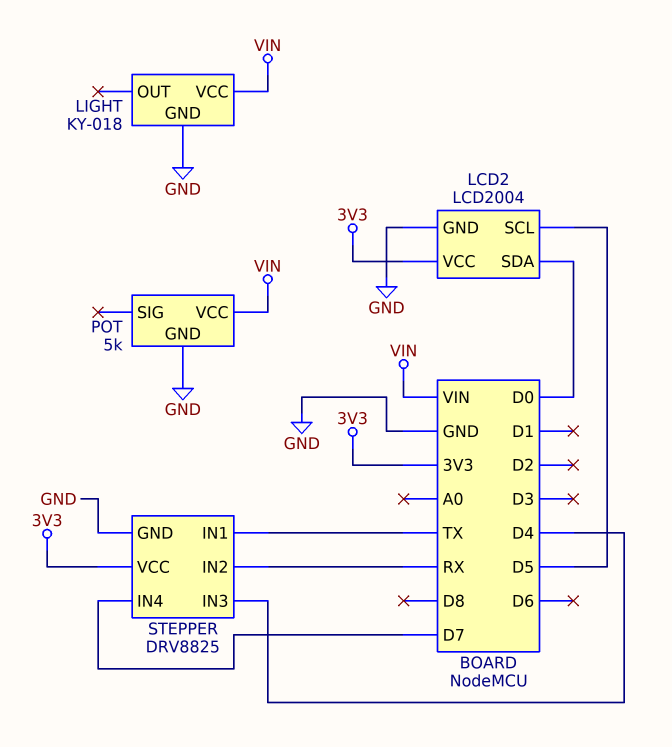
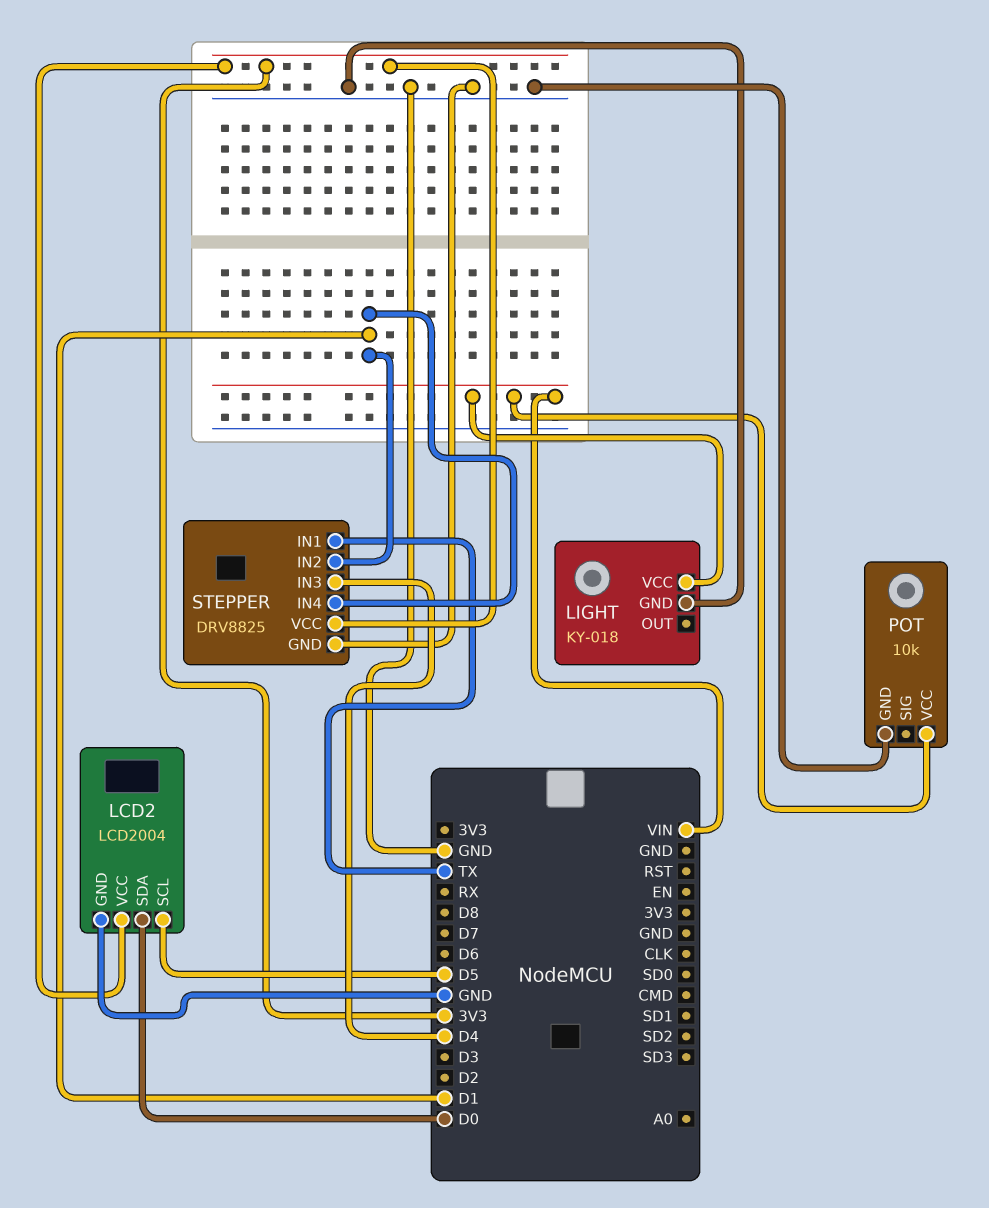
POT: 5k -> 10k
STEPPER pin IN2: RX -> D1
STEPPER pin IN4: D7 -> D1

